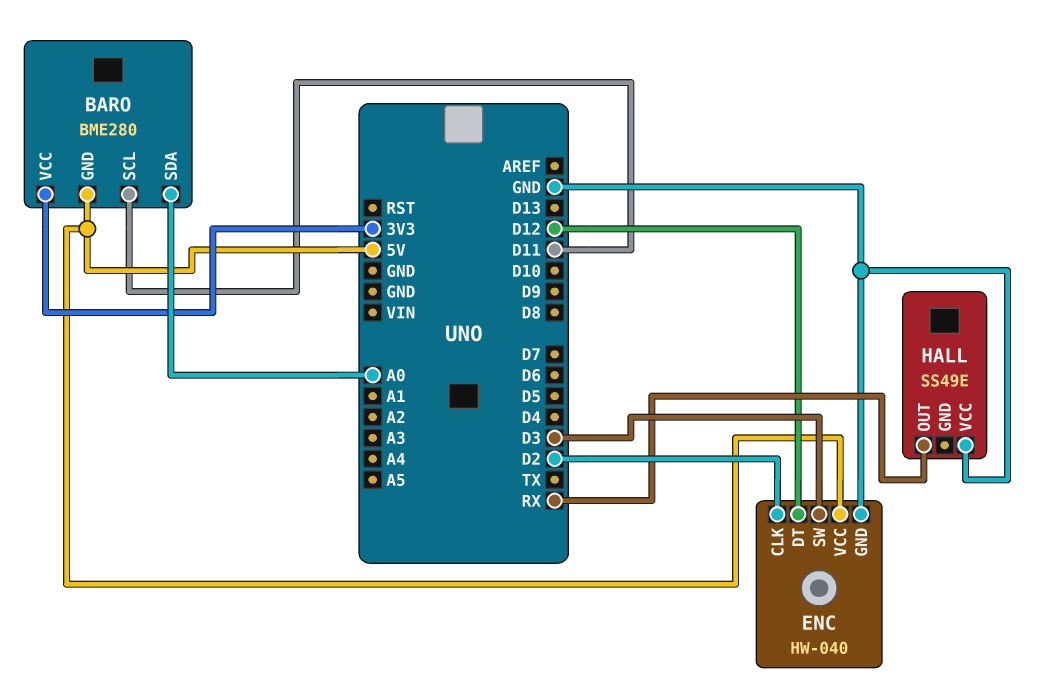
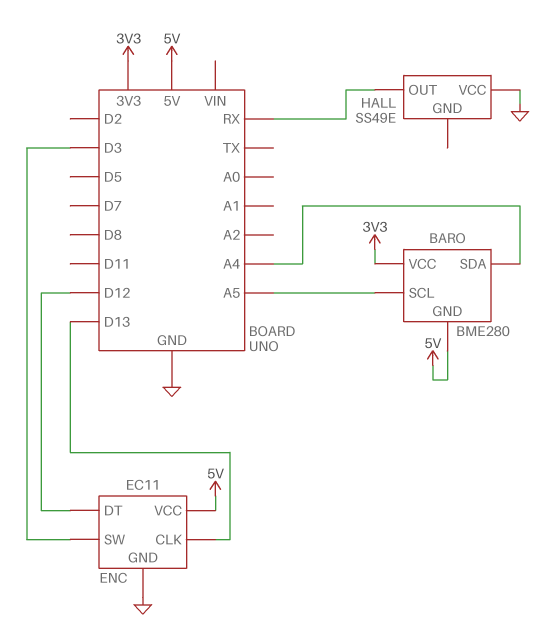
BARO pin SCL: D11 -> A5
BARO pin SDA: A0 -> A4
ENC: HW-040 -> EC11
ENC pin CLK: D2 -> D13

